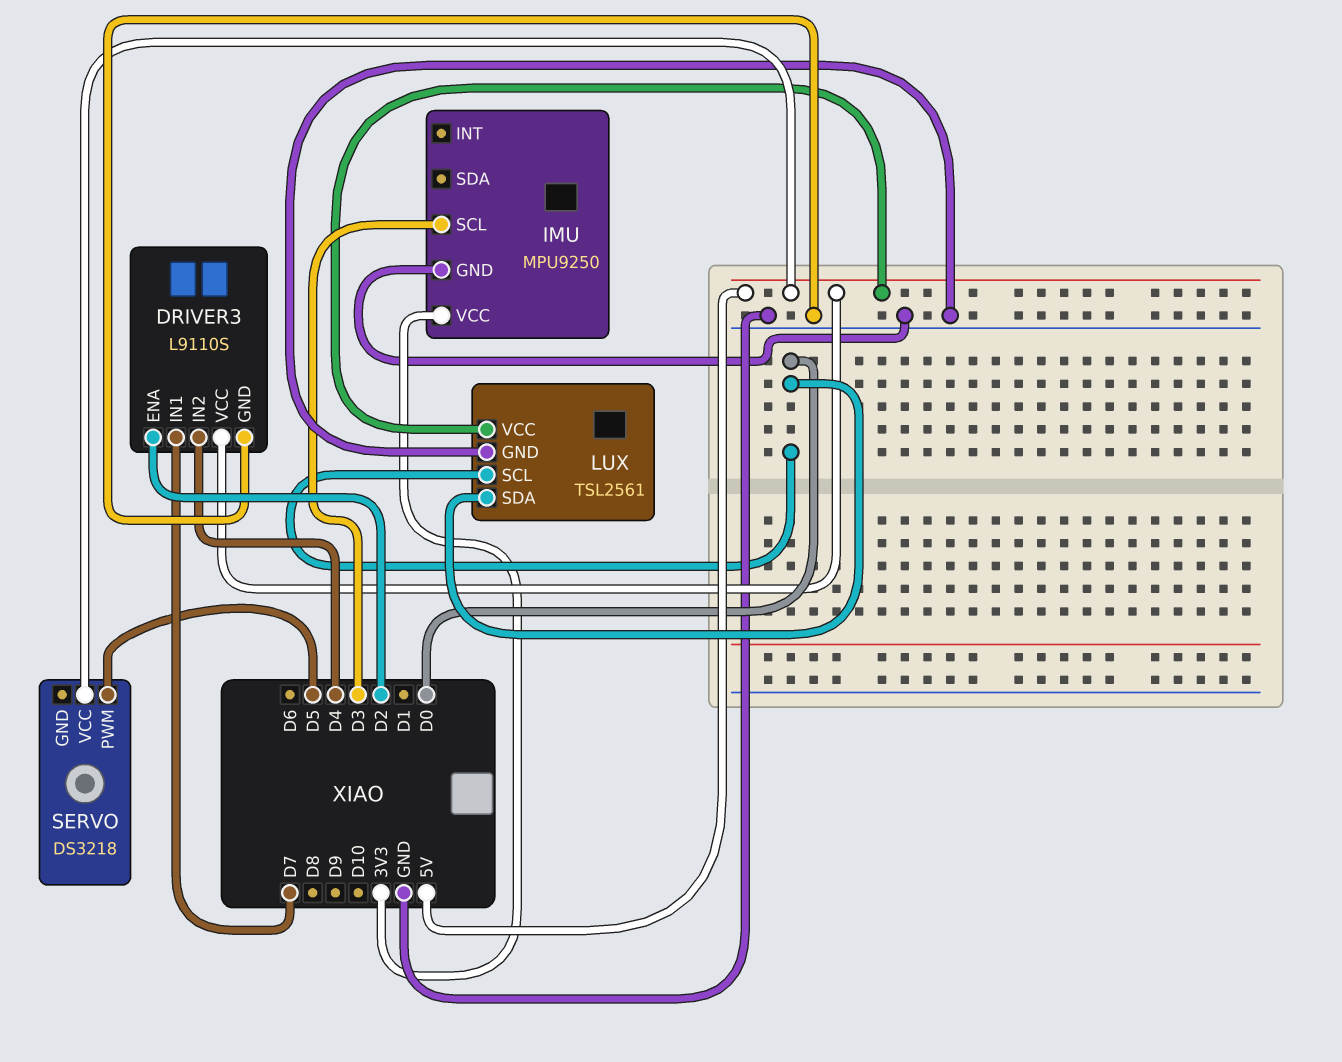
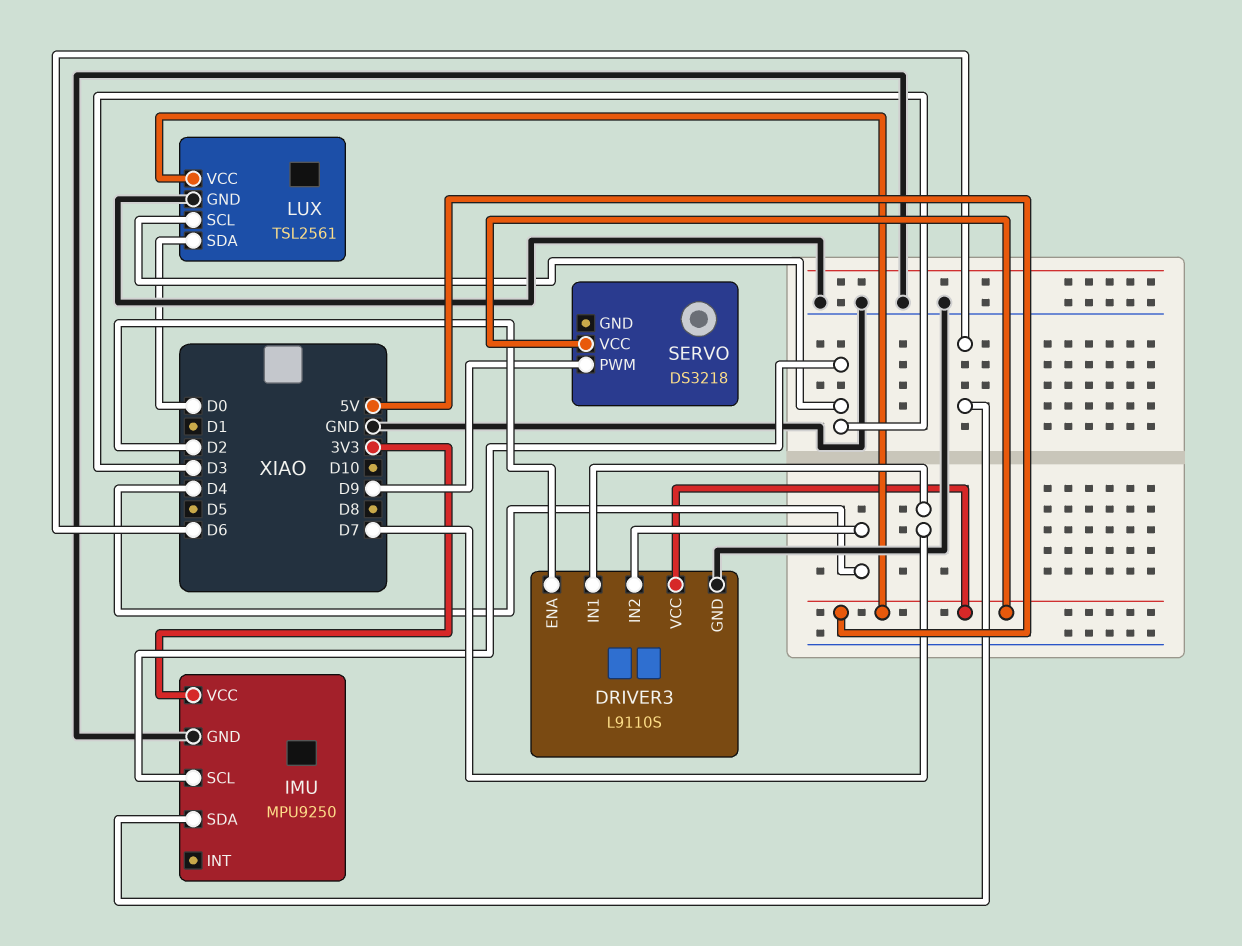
IMU pin SDA: none -> D6
LUX pin SCL: D0 -> D3
SERVO pin PWM: D5 -> D9

